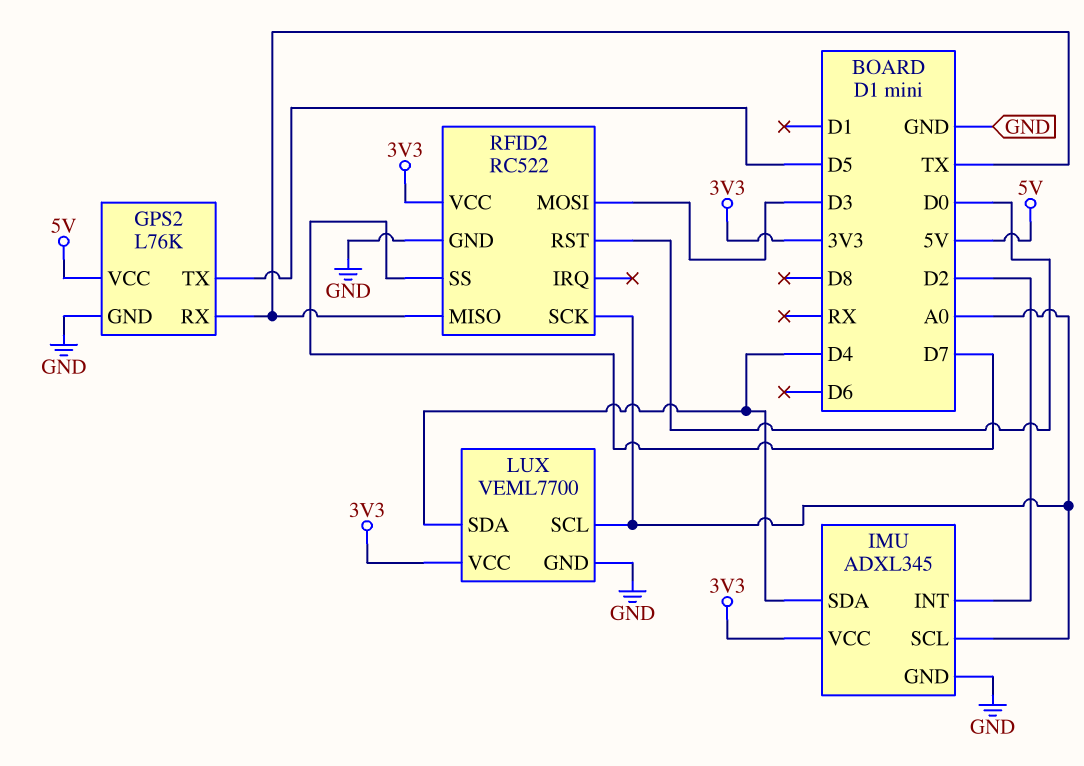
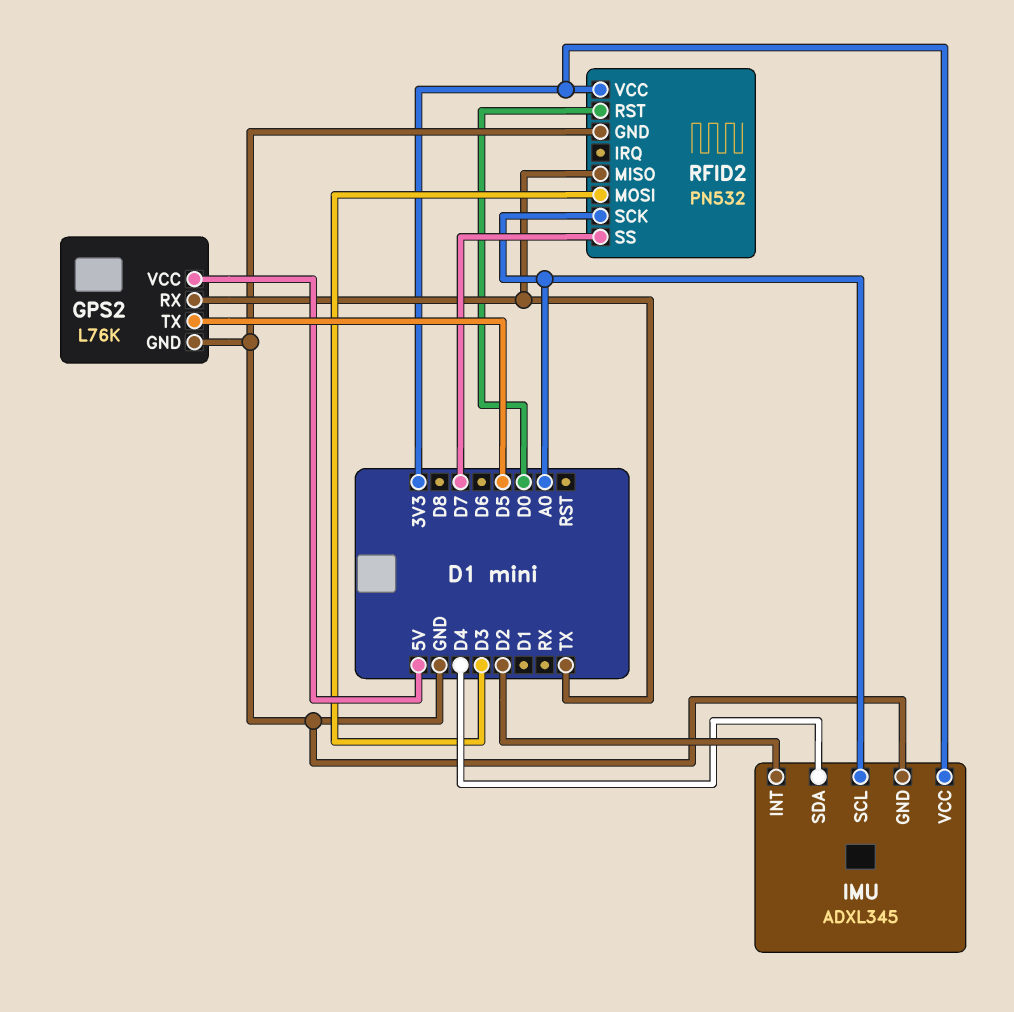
LUX: VEML7700 -> none
LUX pin GND: GND -> none
LUX pin SCL: A0 -> none
LUX pin SDA: D4 -> none
LUX pin VCC: 3V3 -> none
RFID2: RC522 -> PN532

